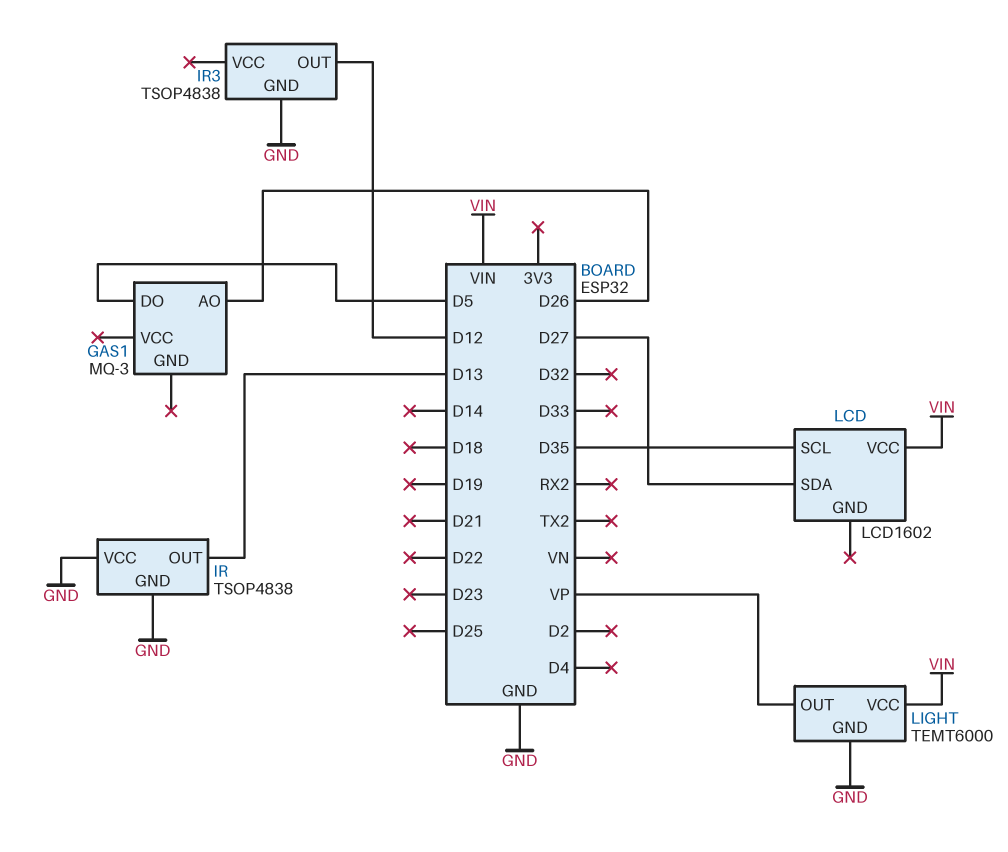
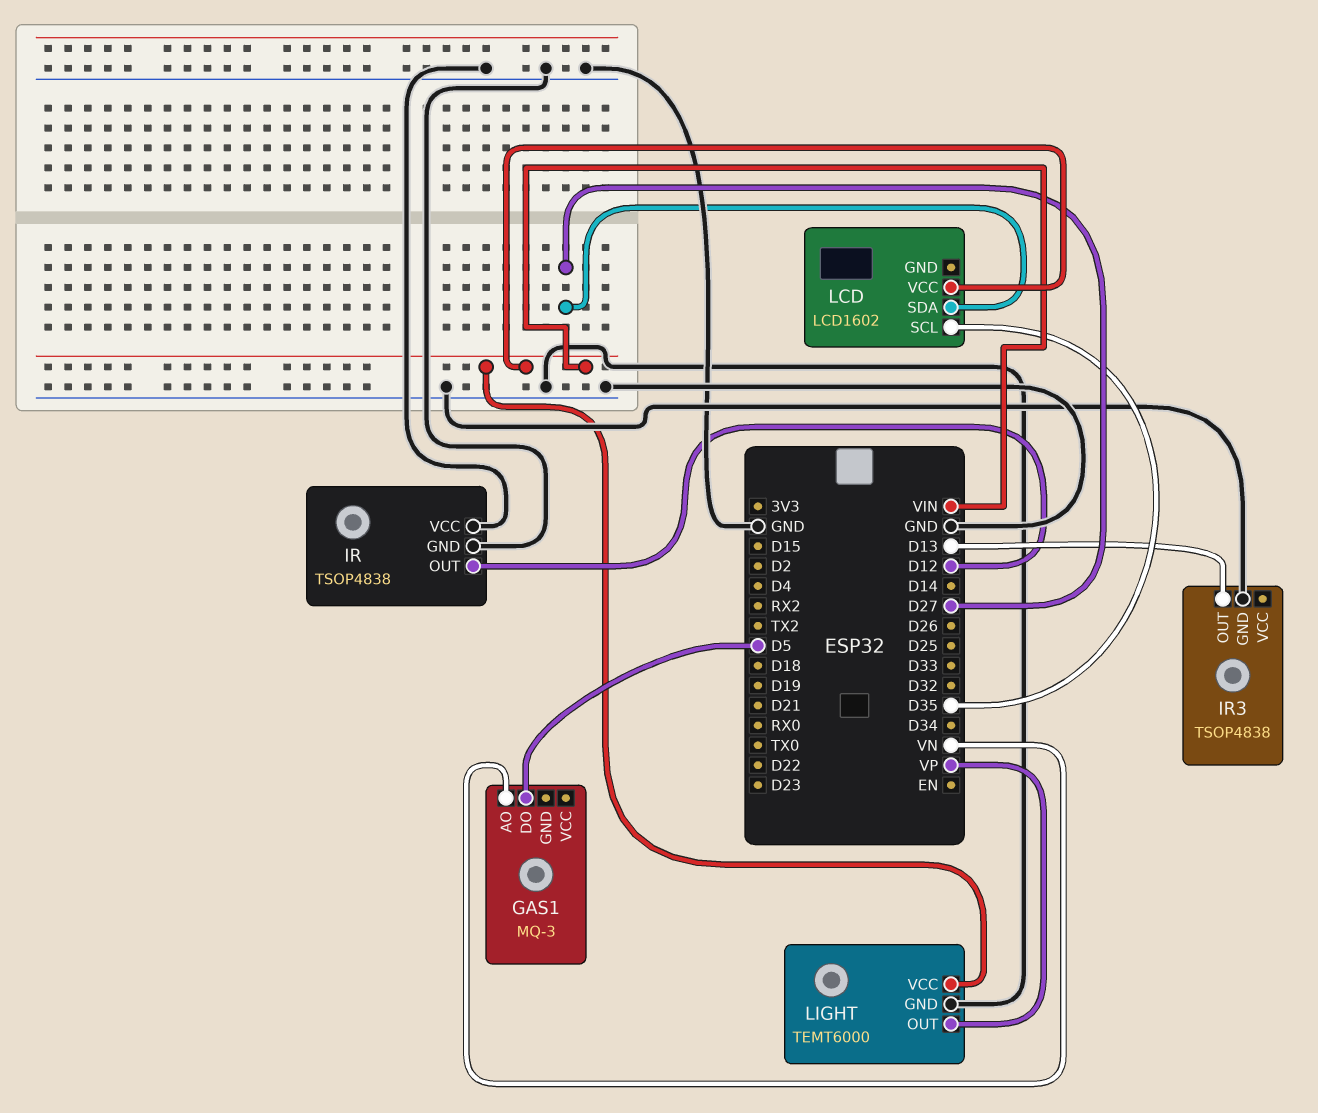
GAS1 pin AO: D26 -> VN
IR pin OUT: D13 -> D12
IR3 pin OUT: D12 -> D13

